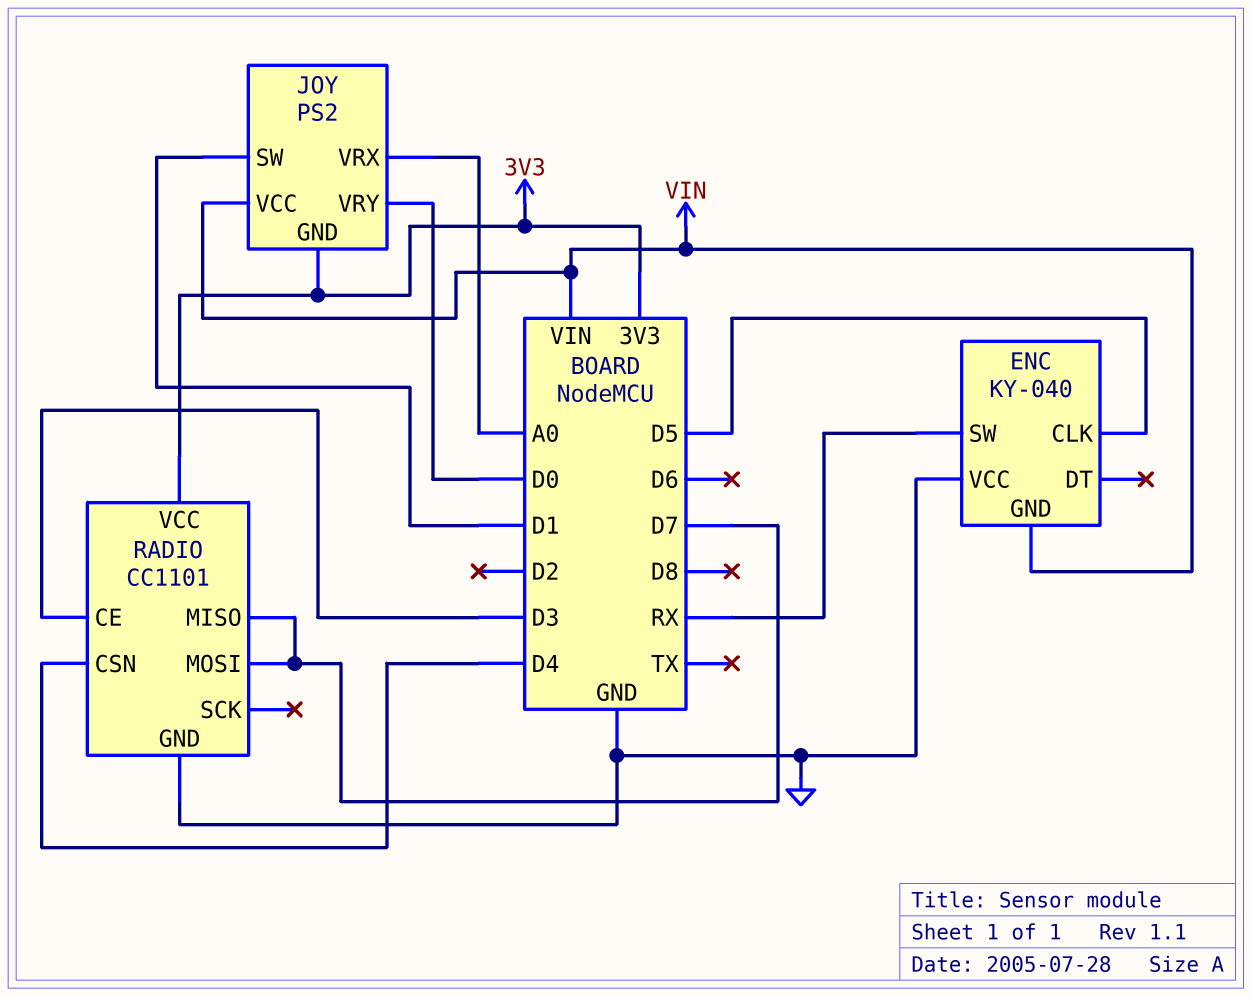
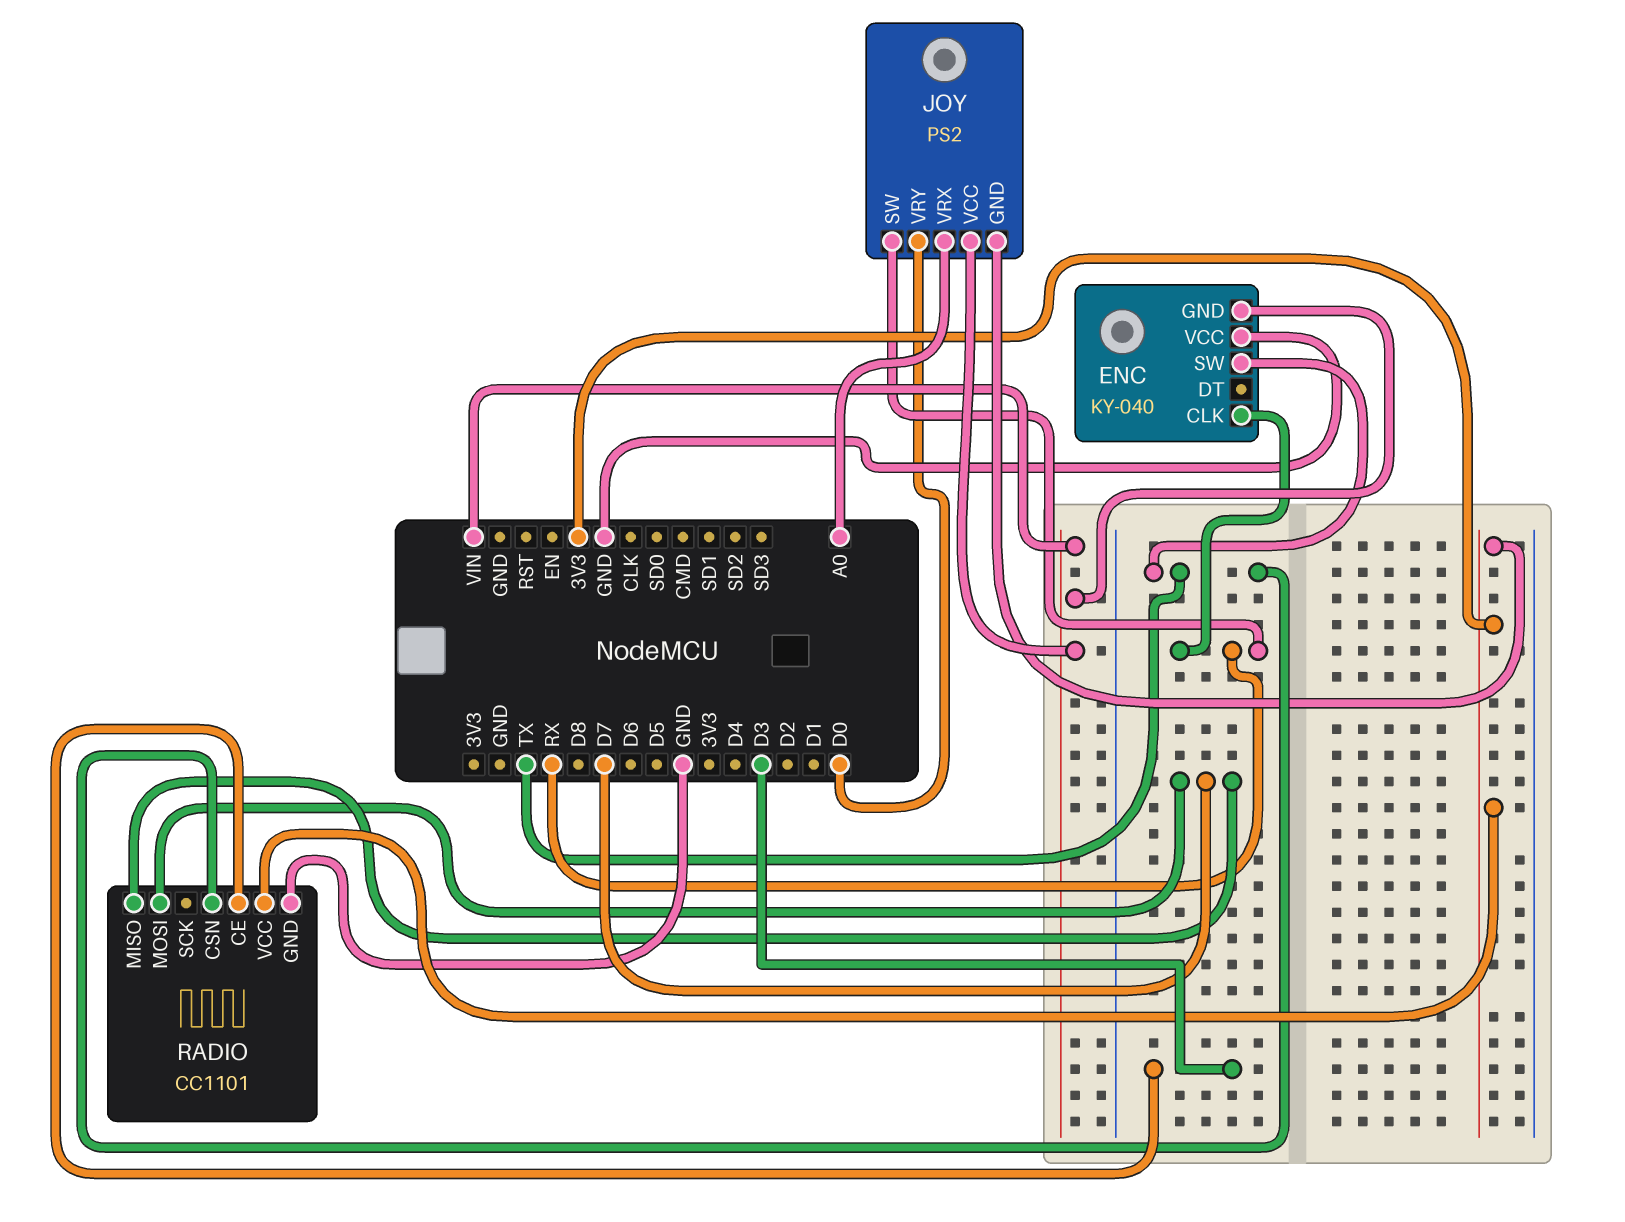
ENC pin CLK: D5 -> RX
ENC pin SW: RX -> TX
JOY pin SW: D1 -> RX
RADIO pin CSN: D4 -> TX

